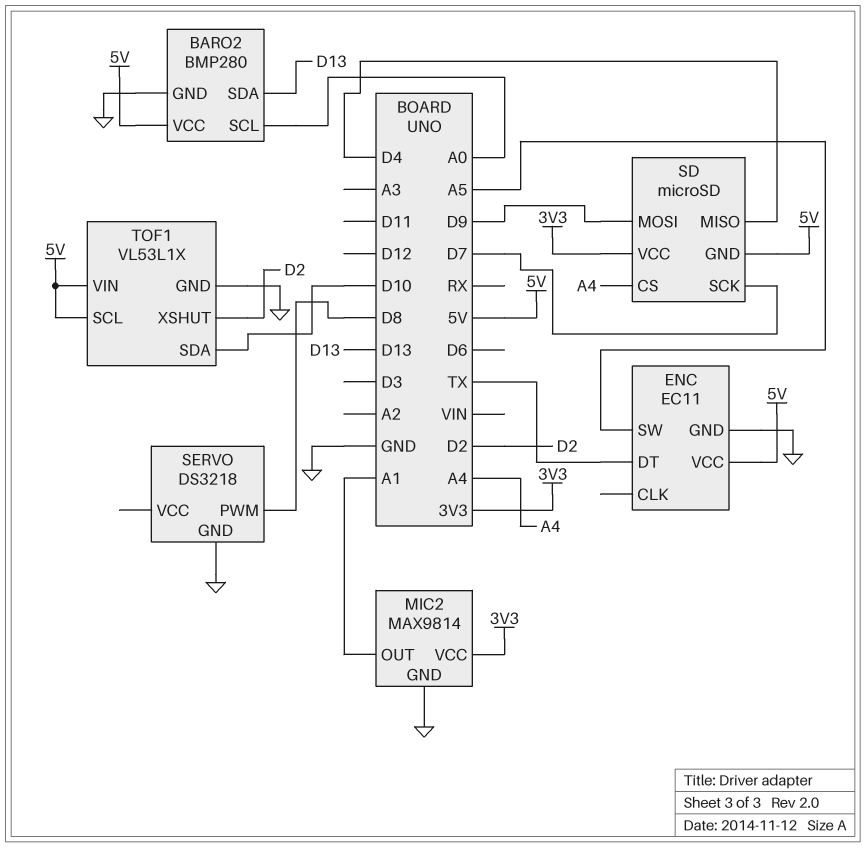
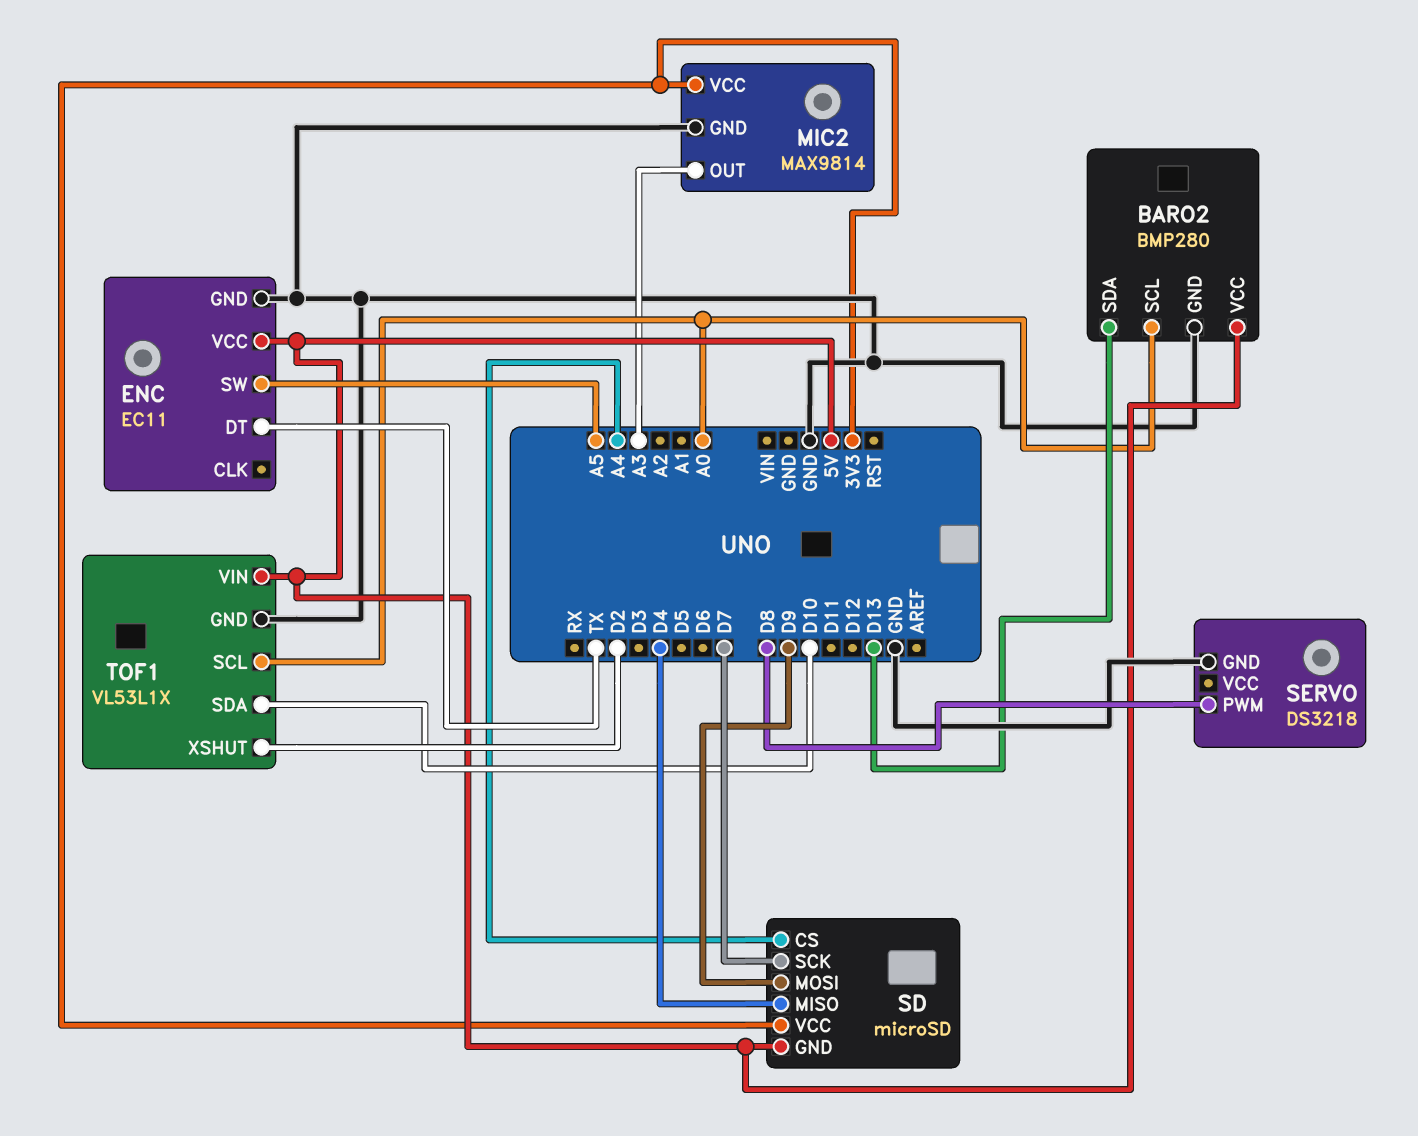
MIC2 pin OUT: A1 -> A3
TOF1 pin SCL: 5V -> A0

